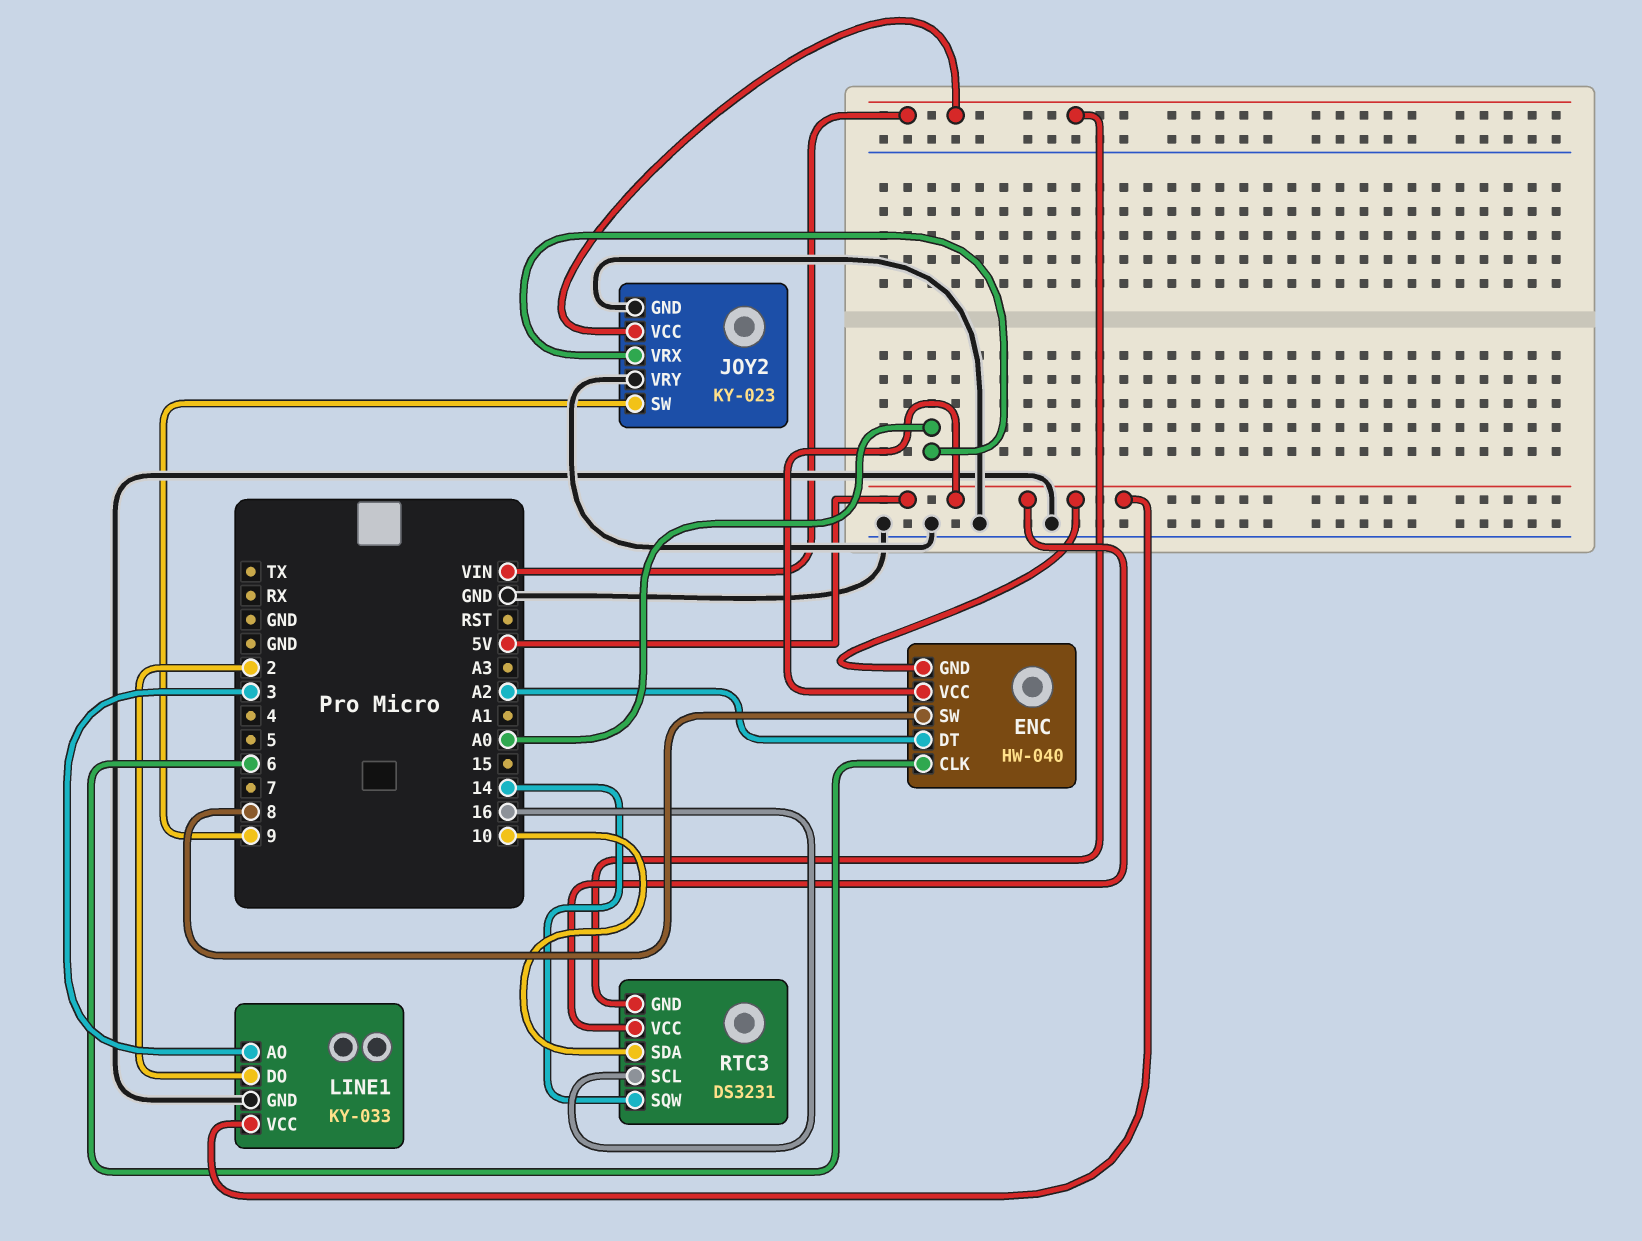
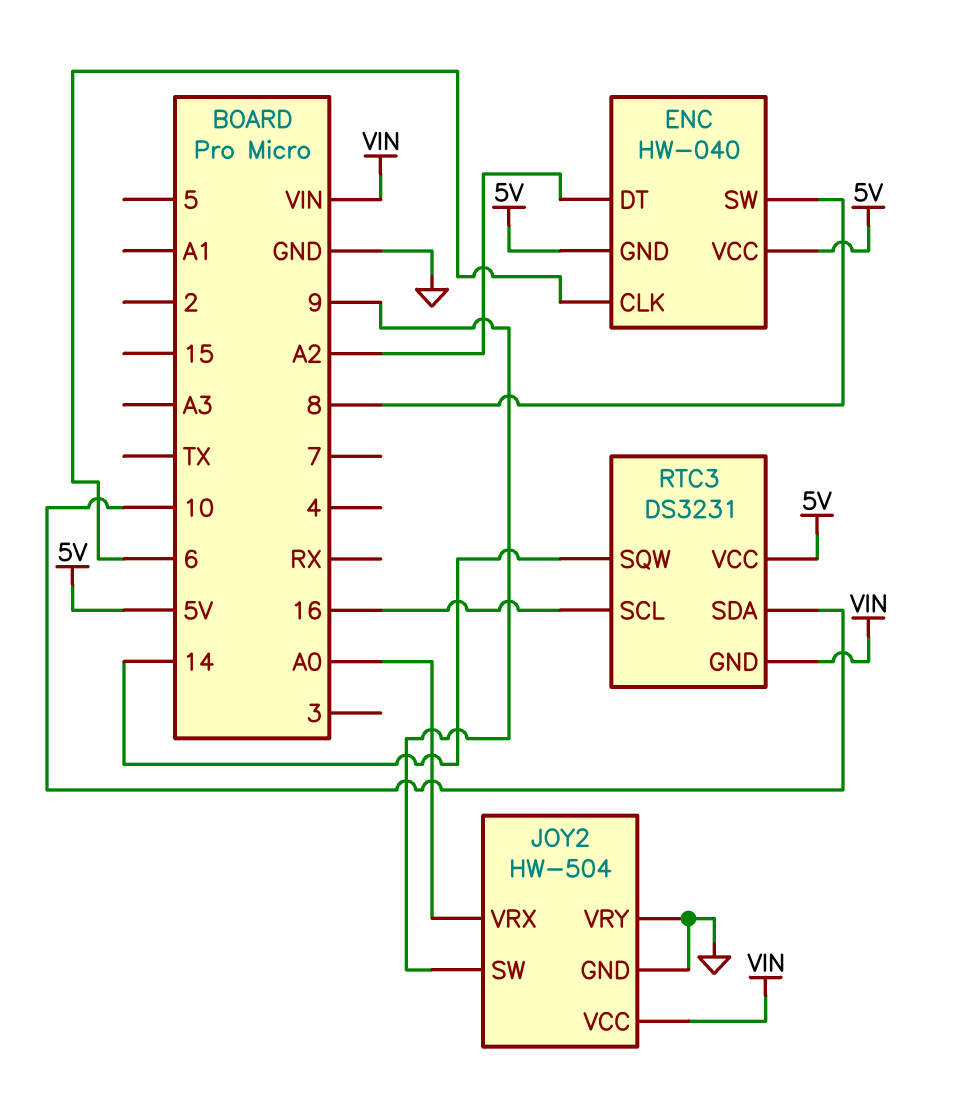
JOY2: KY-023 -> HW-504
LINE1: KY-033 -> none
LINE1 pin AO: 3 -> none
LINE1 pin DO: 2 -> none
LINE1 pin GND: GND -> none
LINE1 pin VCC: 5V -> none

